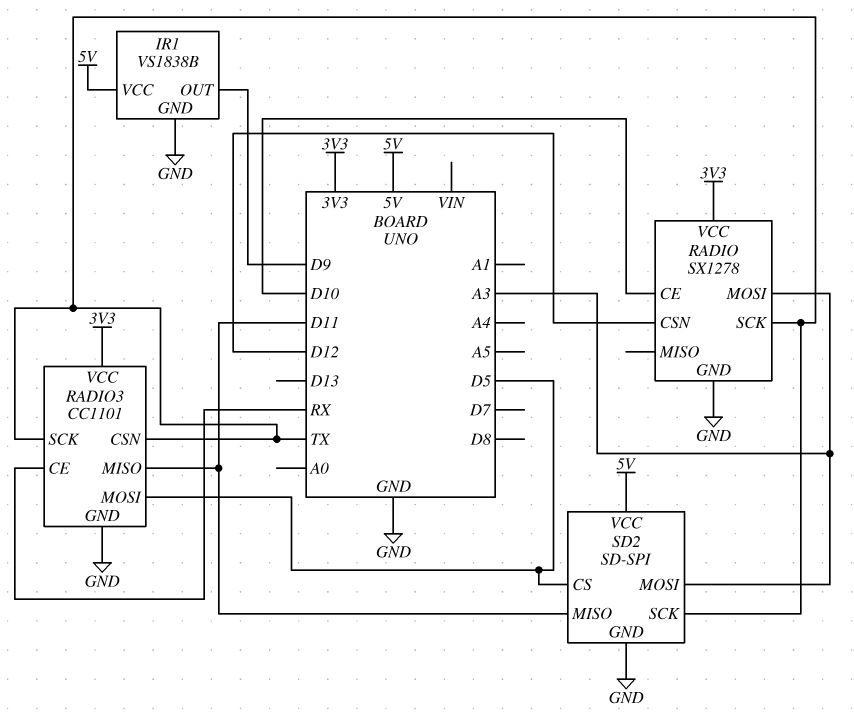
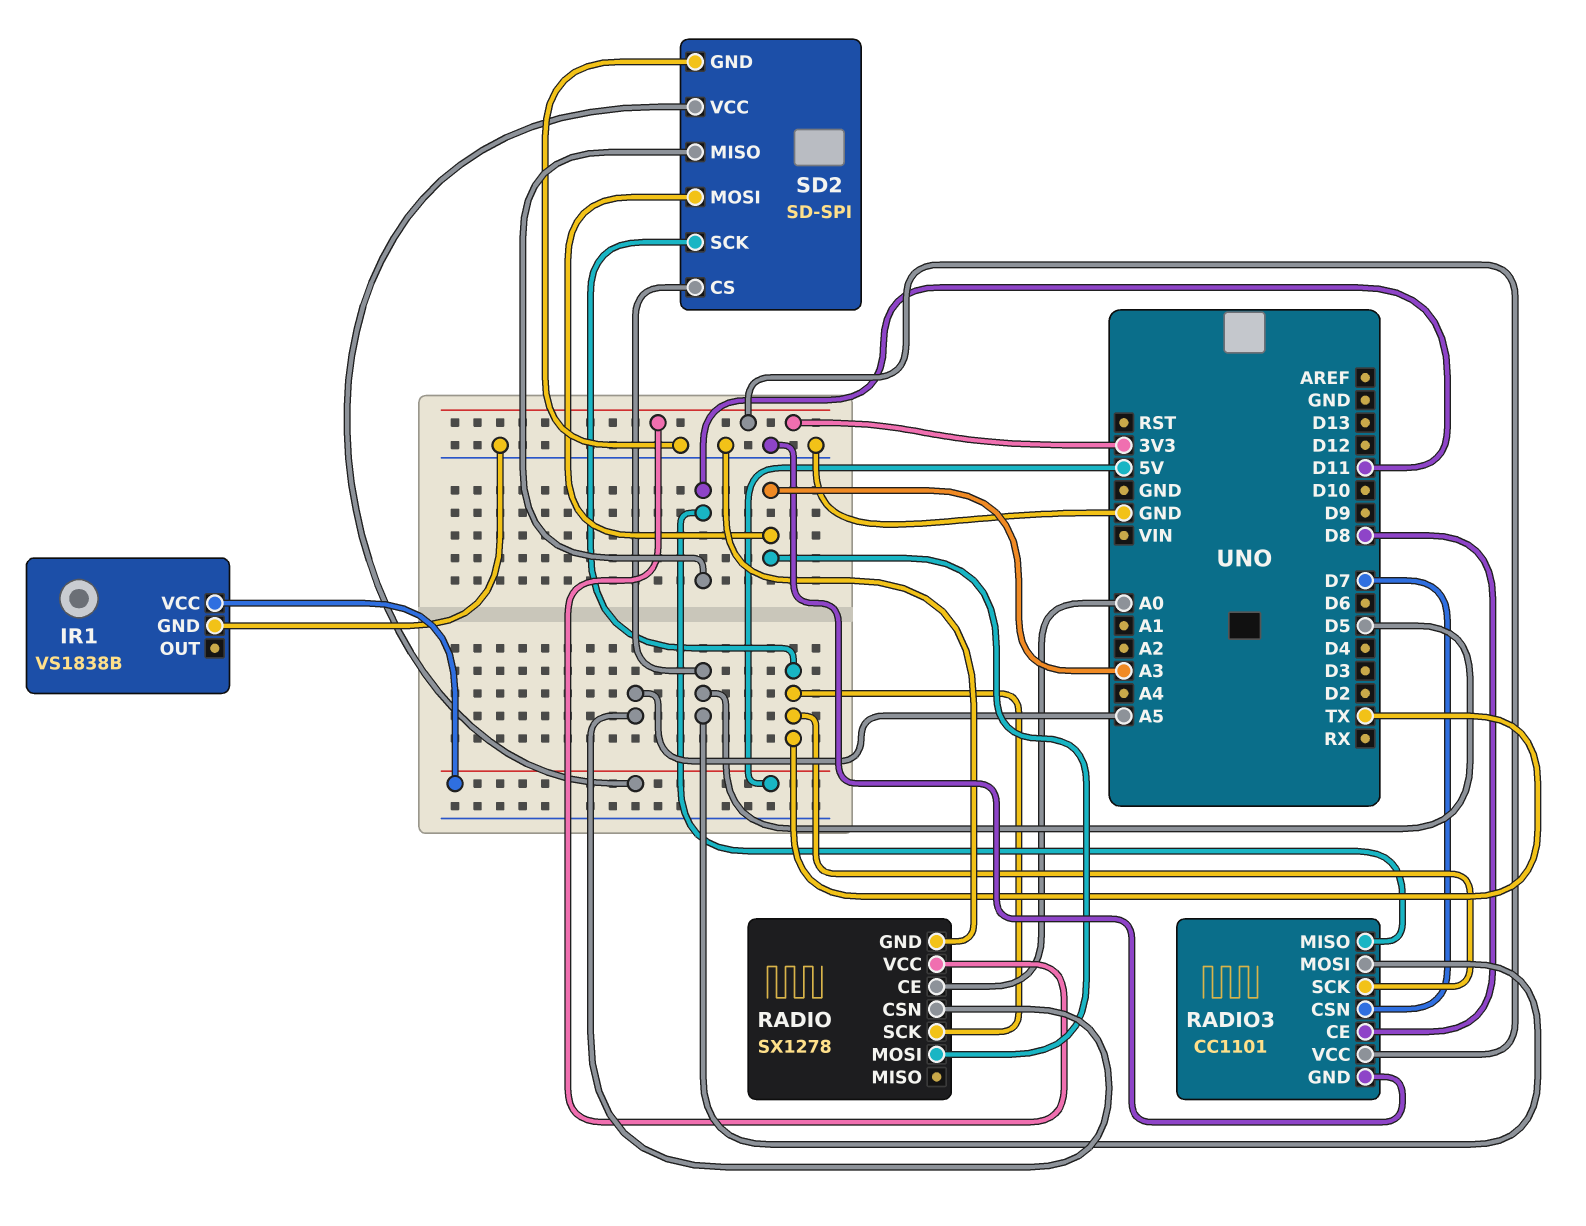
IR1 pin OUT: D9 -> none
RADIO pin CE: D10 -> A0
RADIO pin CSN: D12 -> A5
RADIO3 pin CE: RX -> D8
RADIO3 pin CSN: TX -> D7

